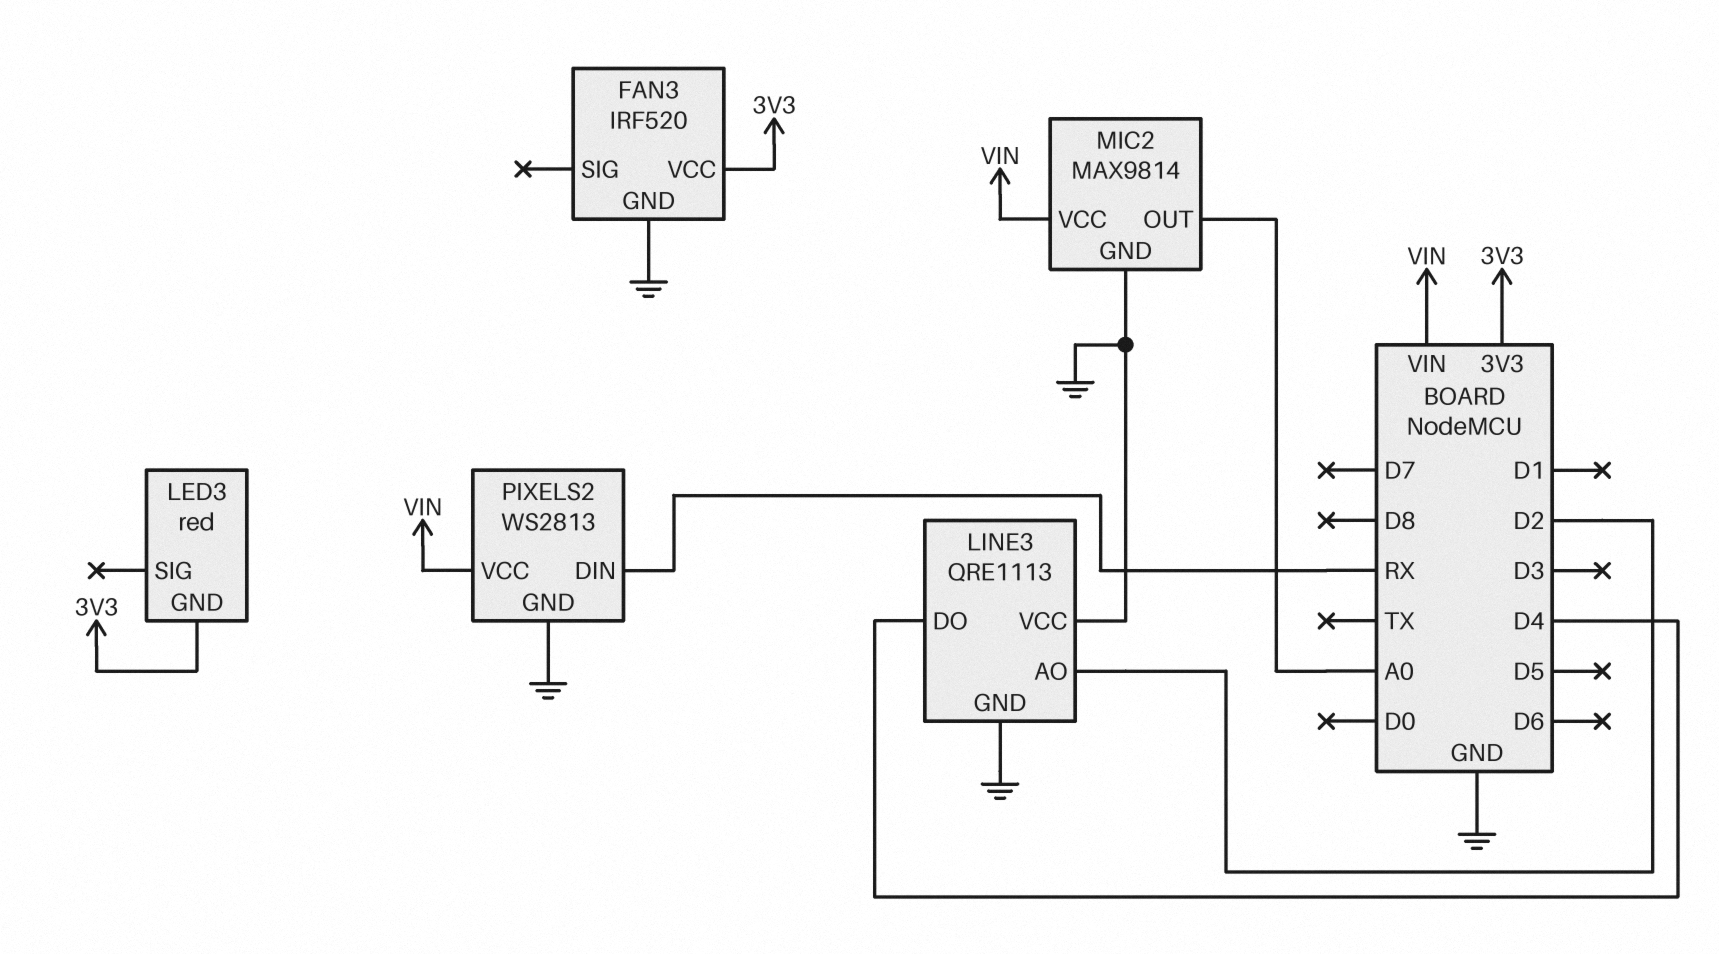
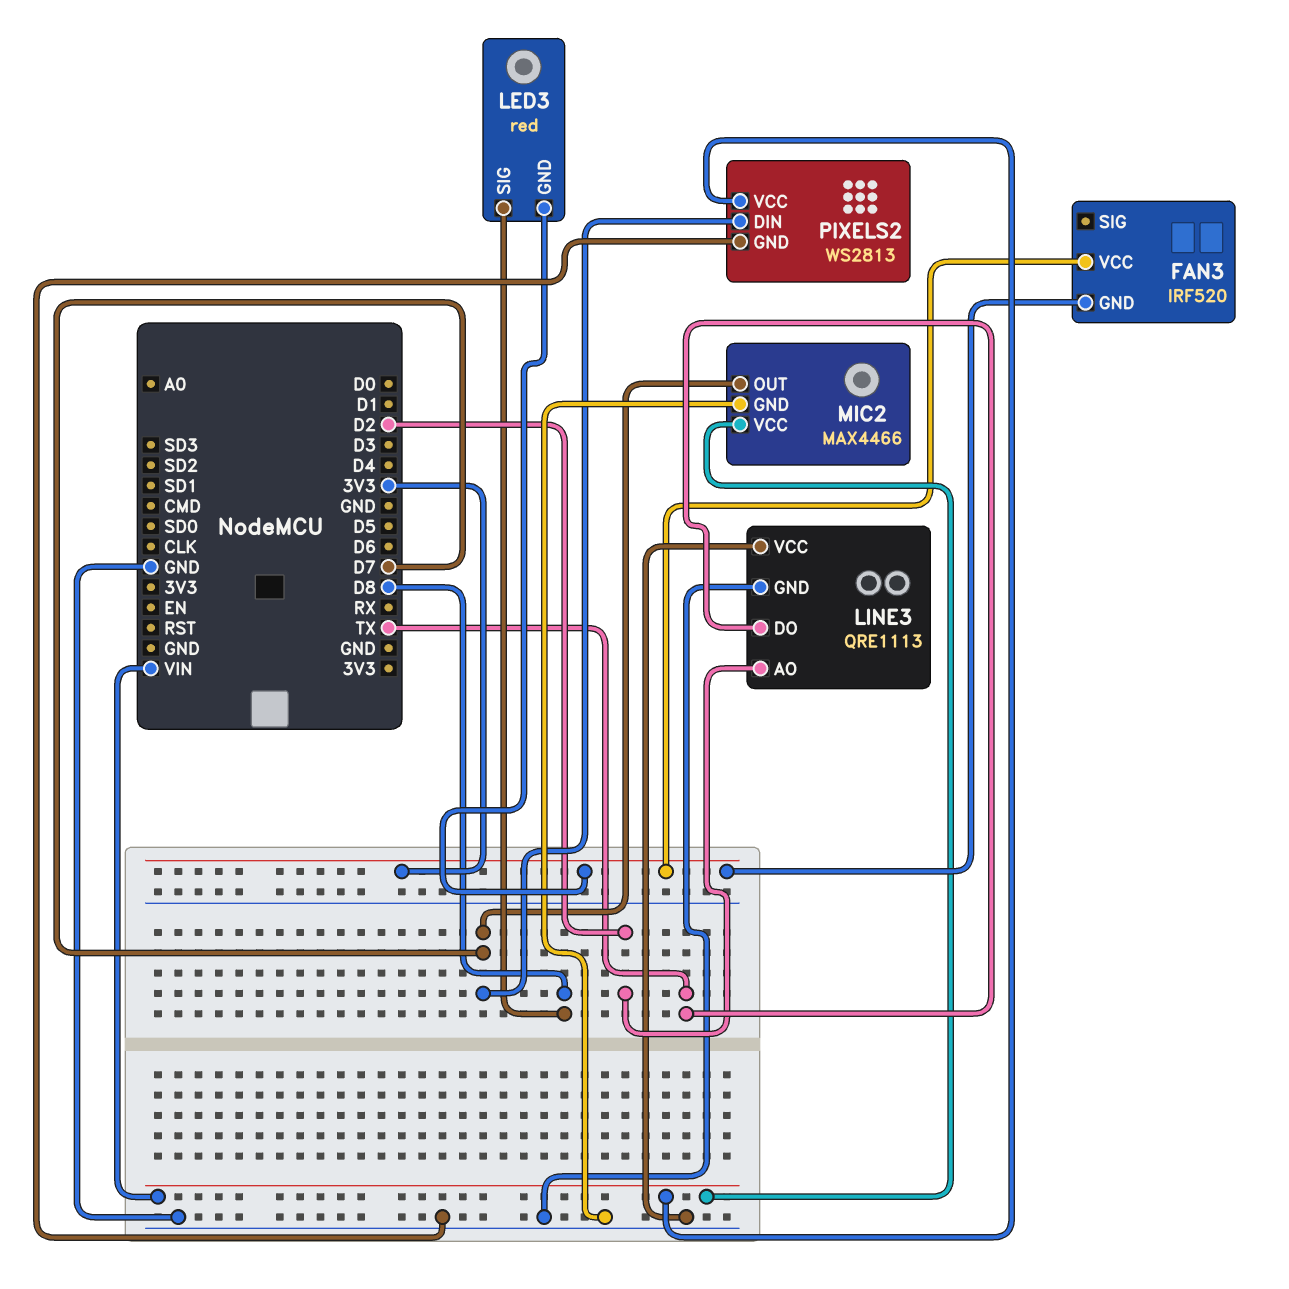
FAN3 pin GND: GND -> 3V3
LED3 pin SIG: none -> D8
LINE3 pin DO: D4 -> TX
MIC2: MAX9814 -> MAX4466
MIC2 pin OUT: A0 -> D7
PIXELS2 pin DIN: RX -> D7

